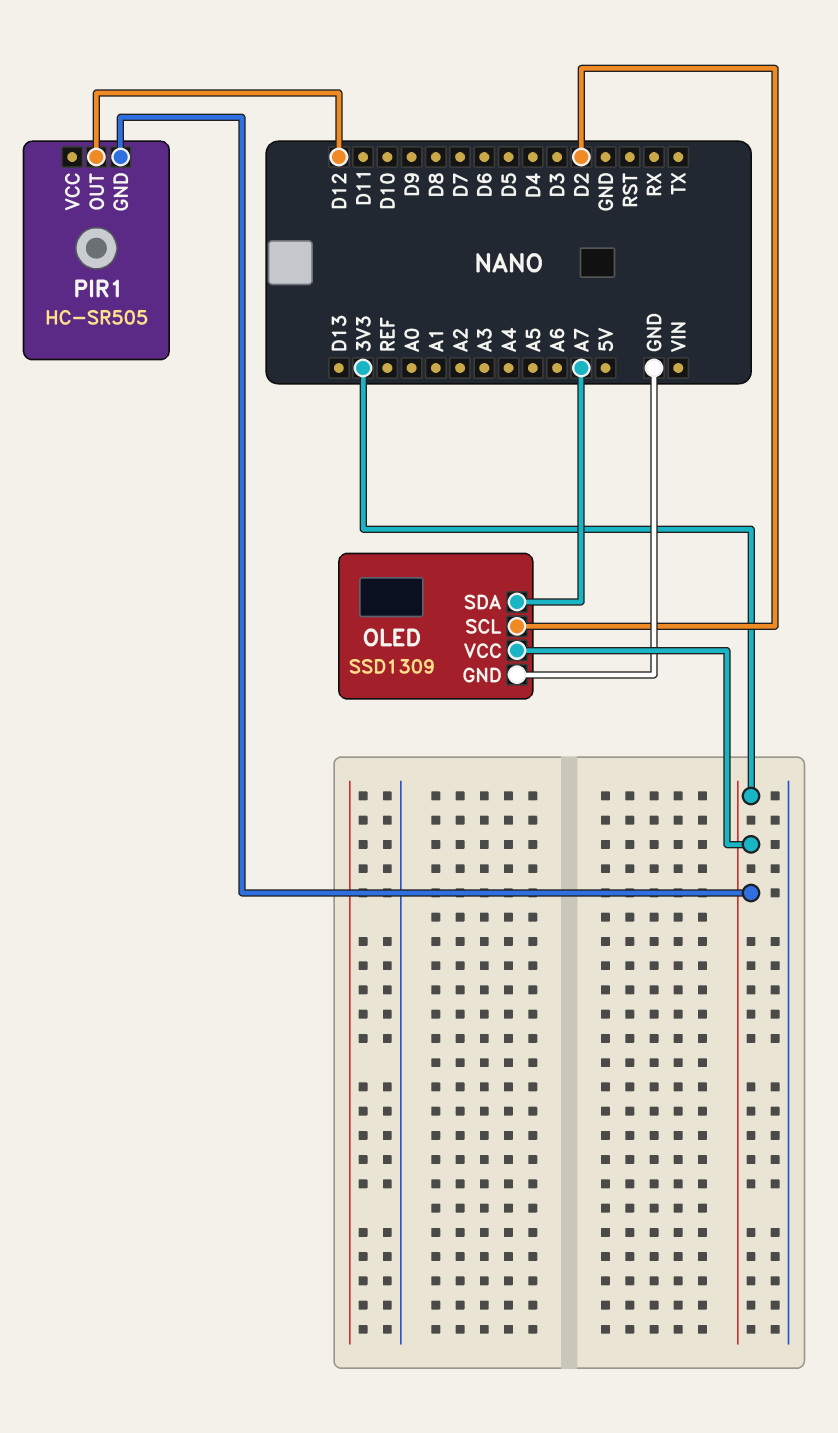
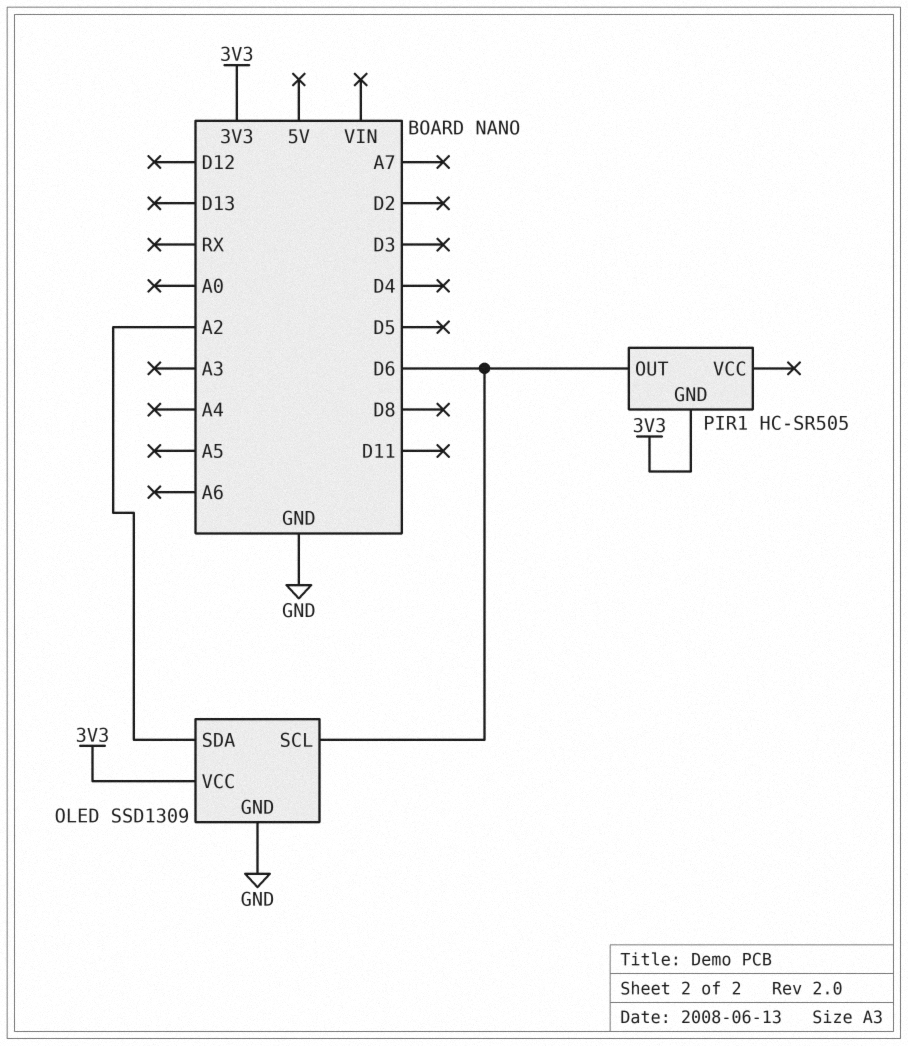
OLED pin SCL: D2 -> D6
OLED pin SDA: A7 -> A2
PIR1 pin OUT: D12 -> D6

